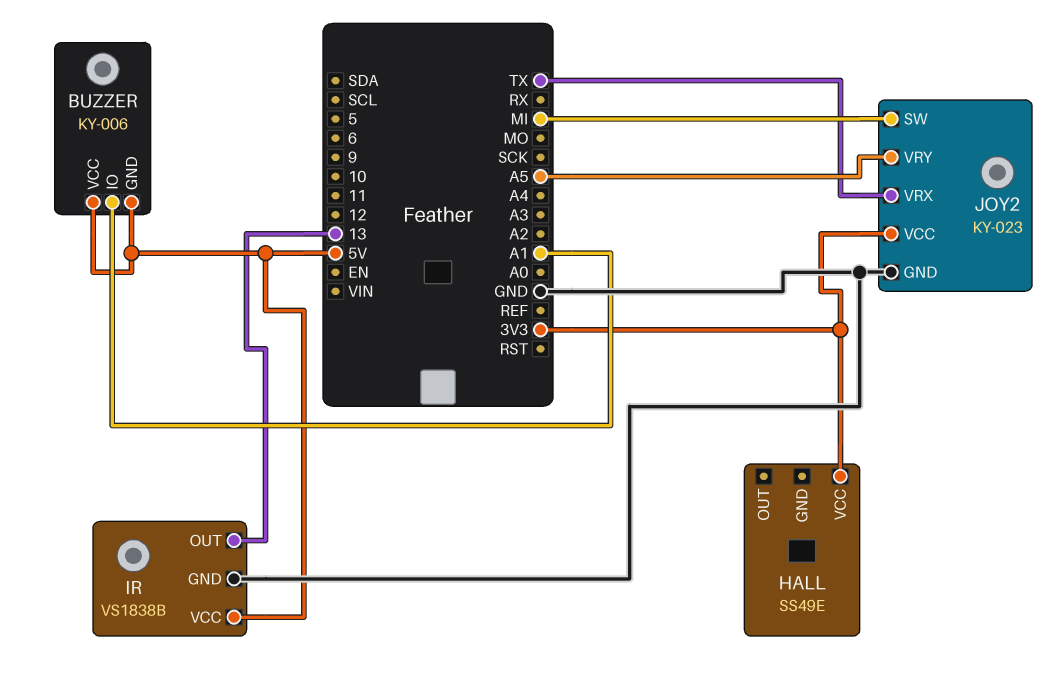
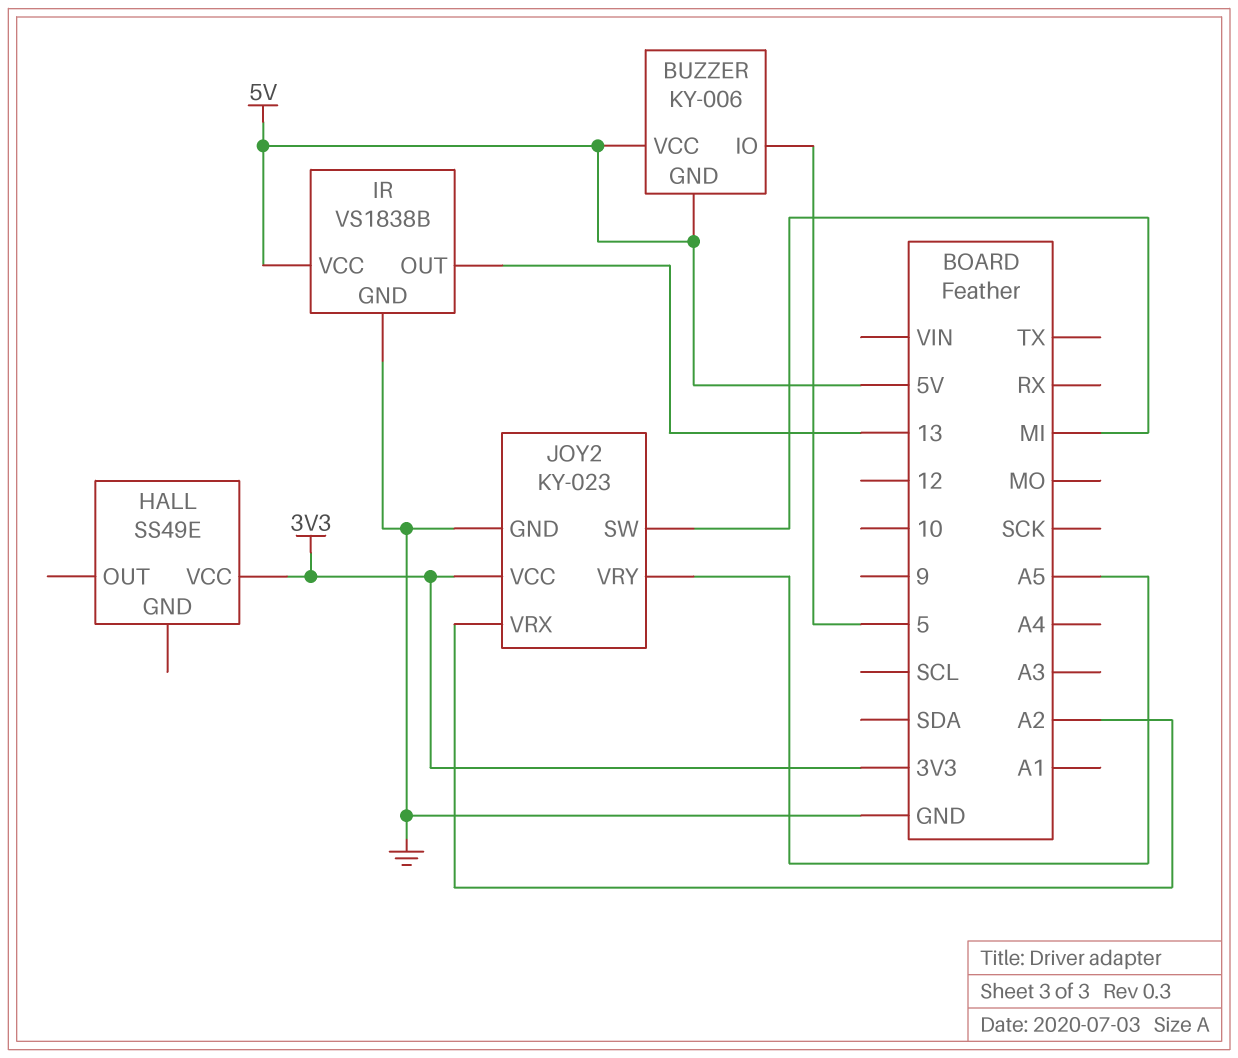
BUZZER pin IO: A1 -> 5
JOY2 pin VRX: TX -> A2

